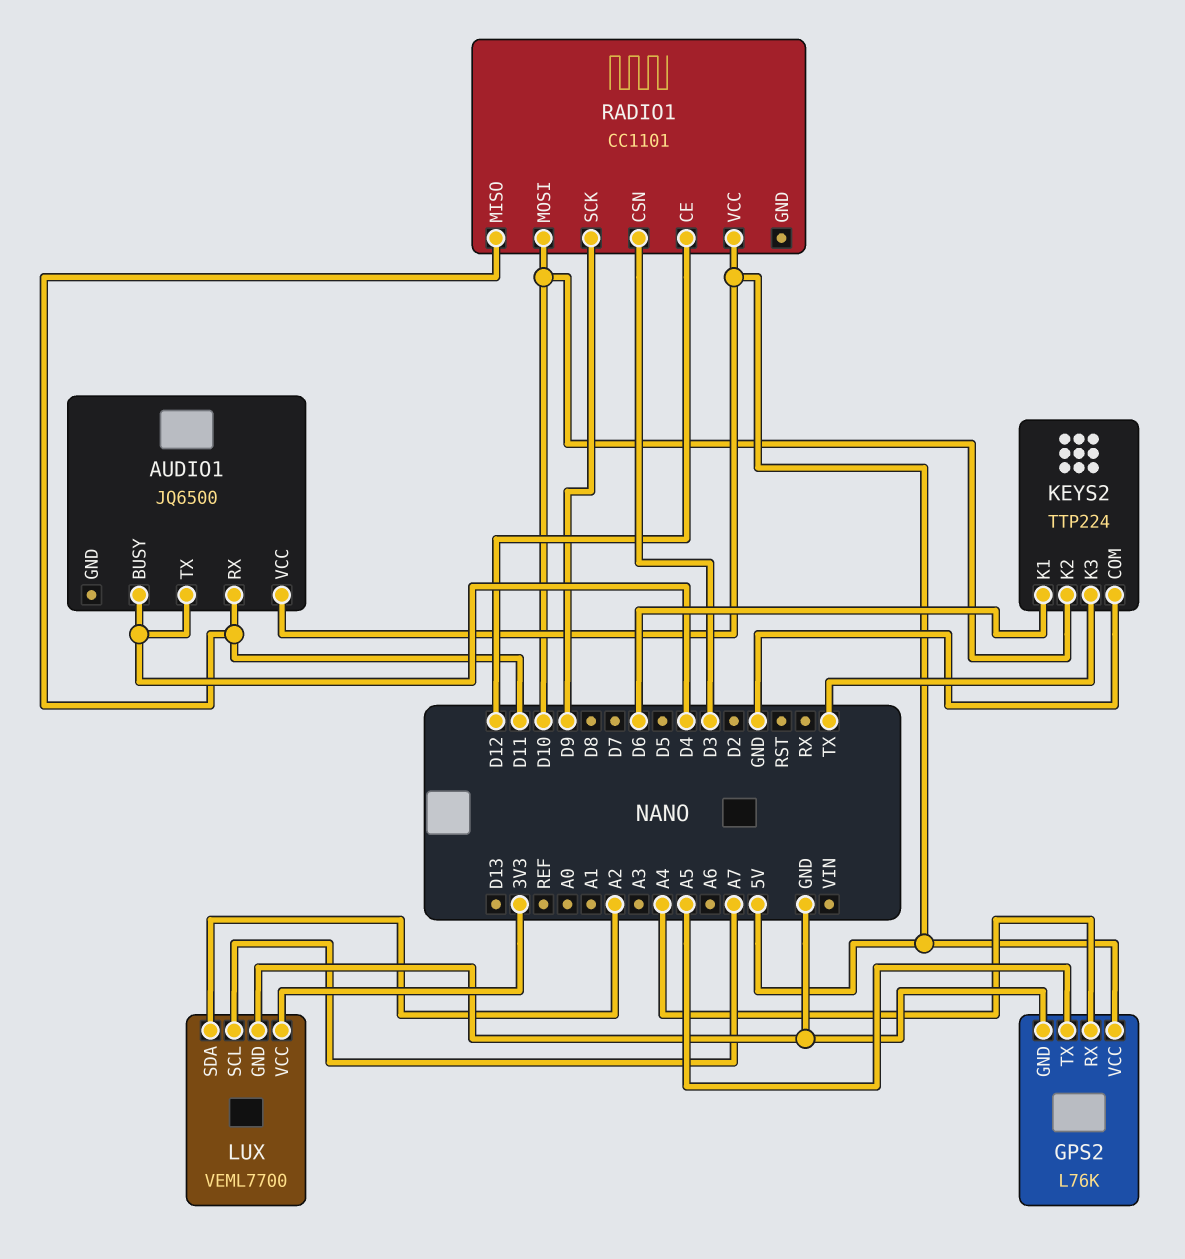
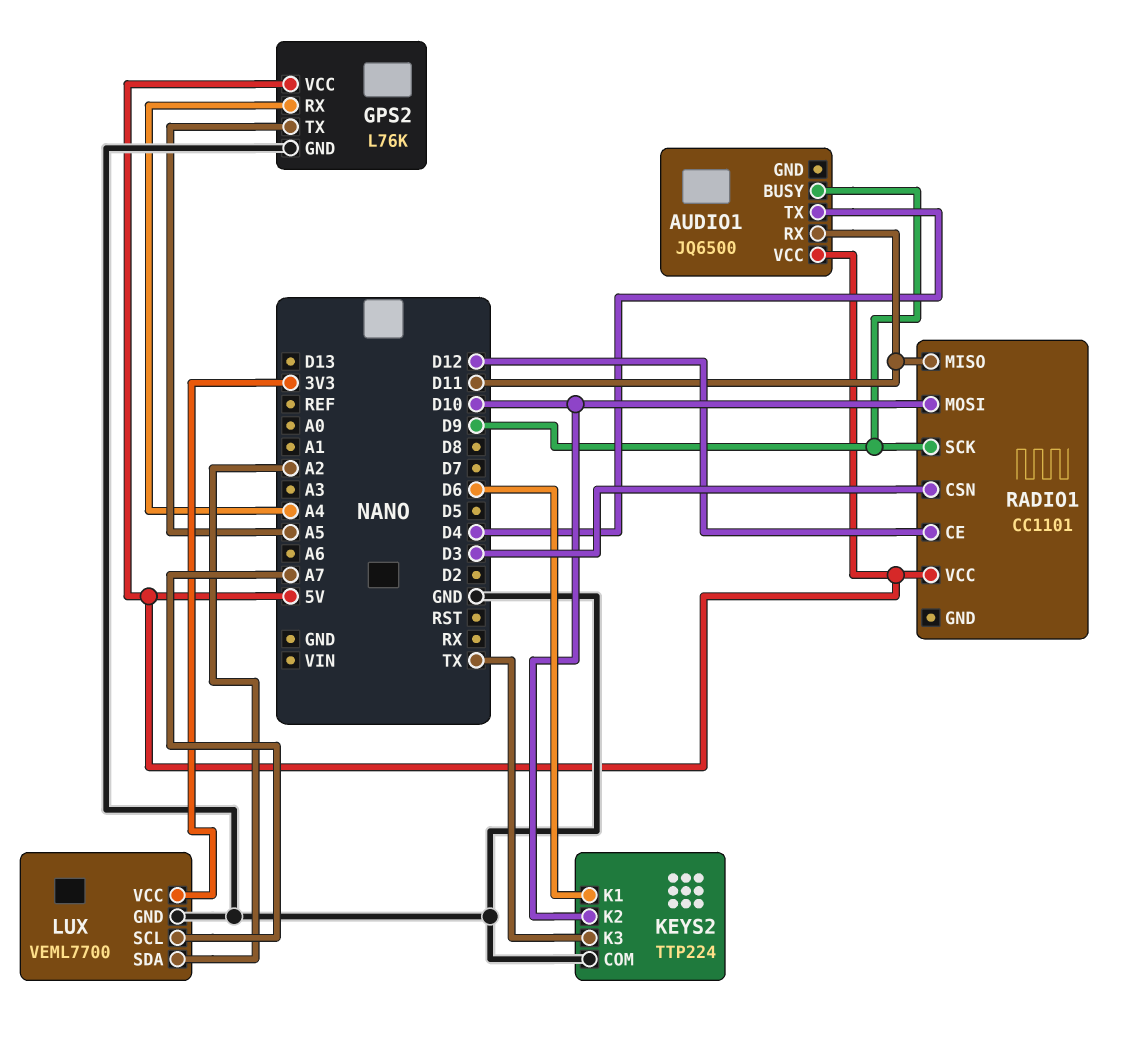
AUDIO1 pin BUSY: D4 -> D9

